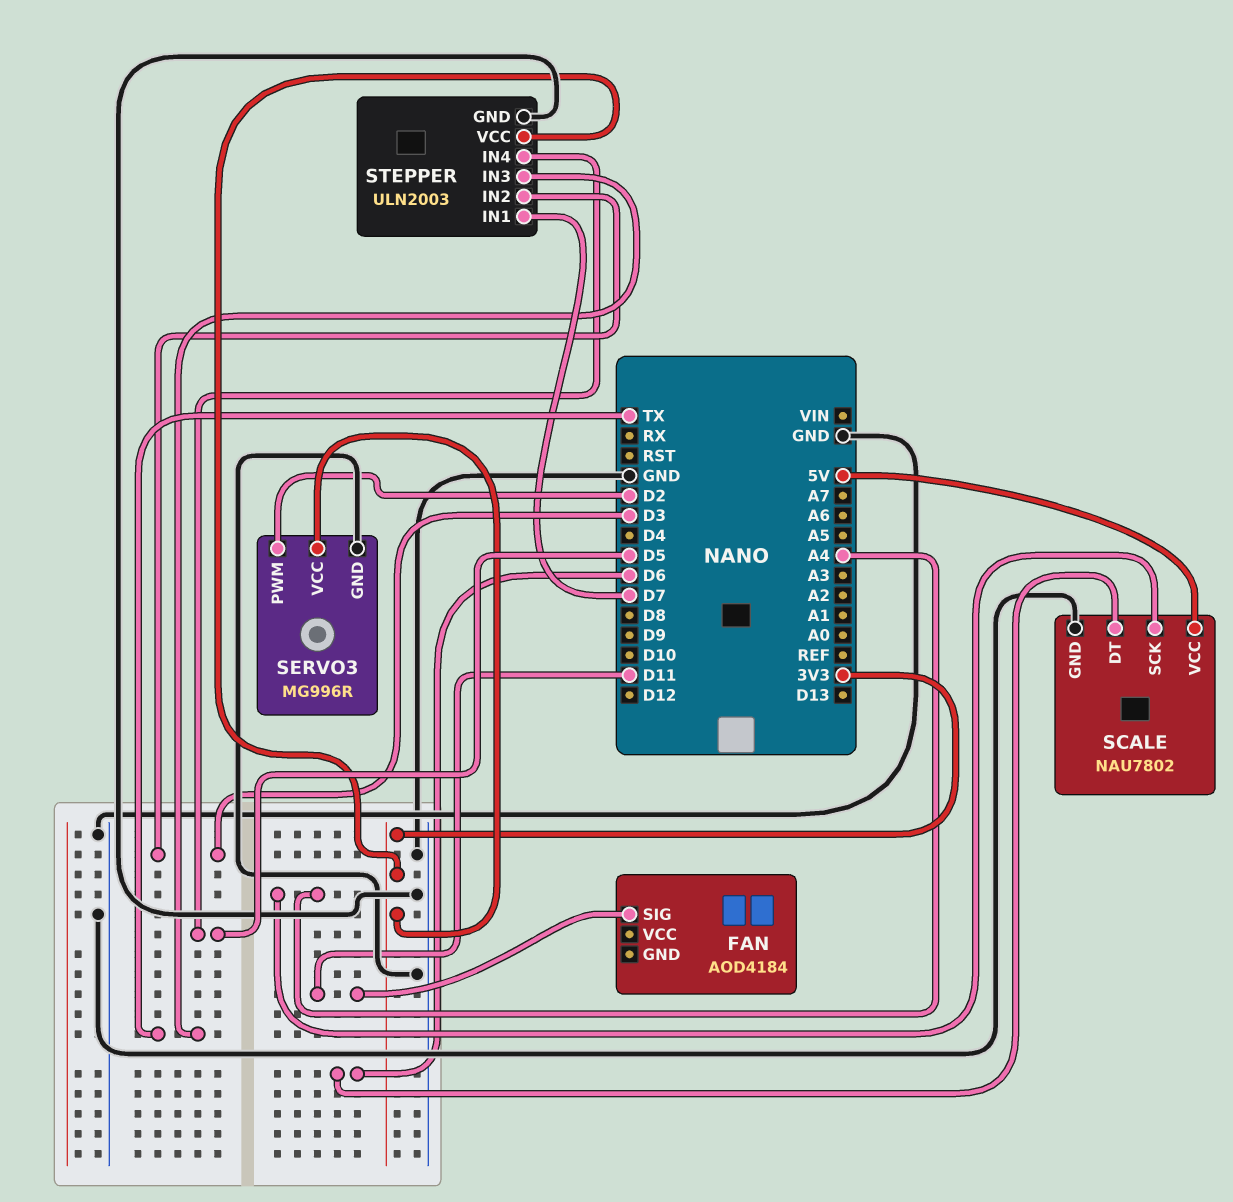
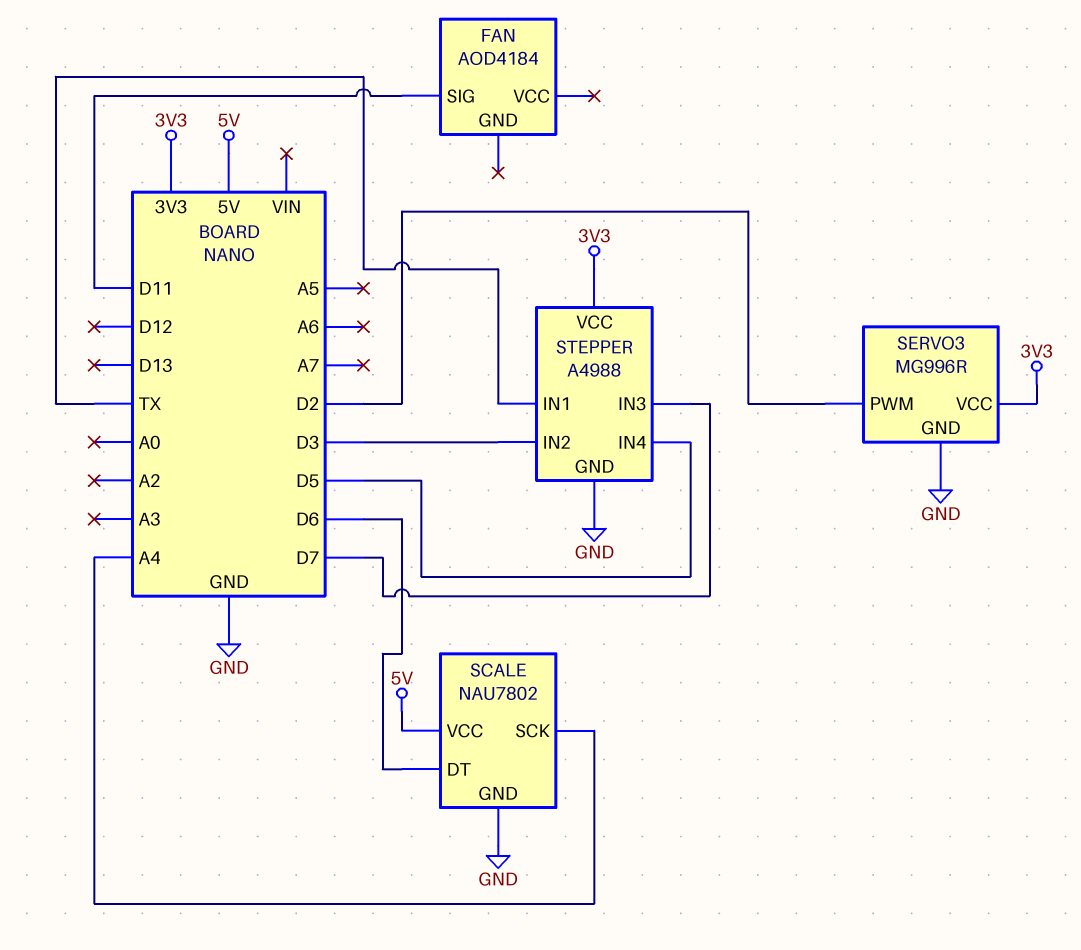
STEPPER: ULN2003 -> A4988
STEPPER pin IN1: D7 -> TX
STEPPER pin IN3: TX -> D7

